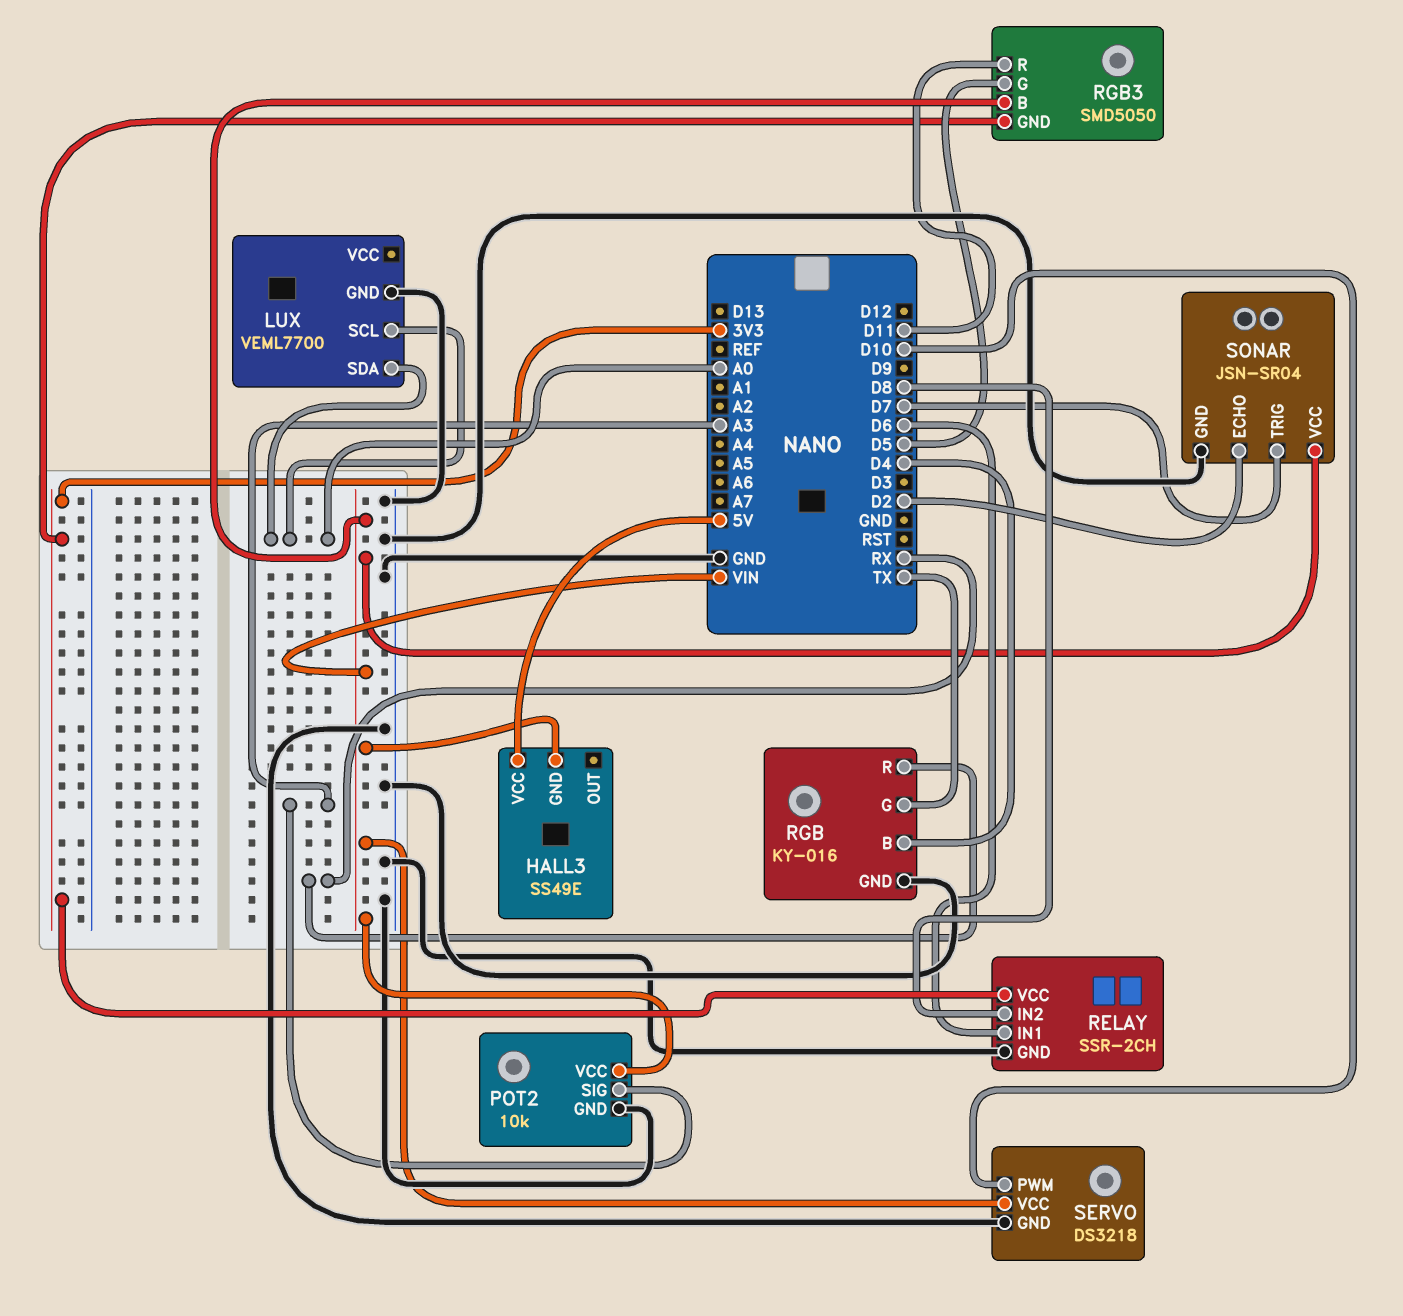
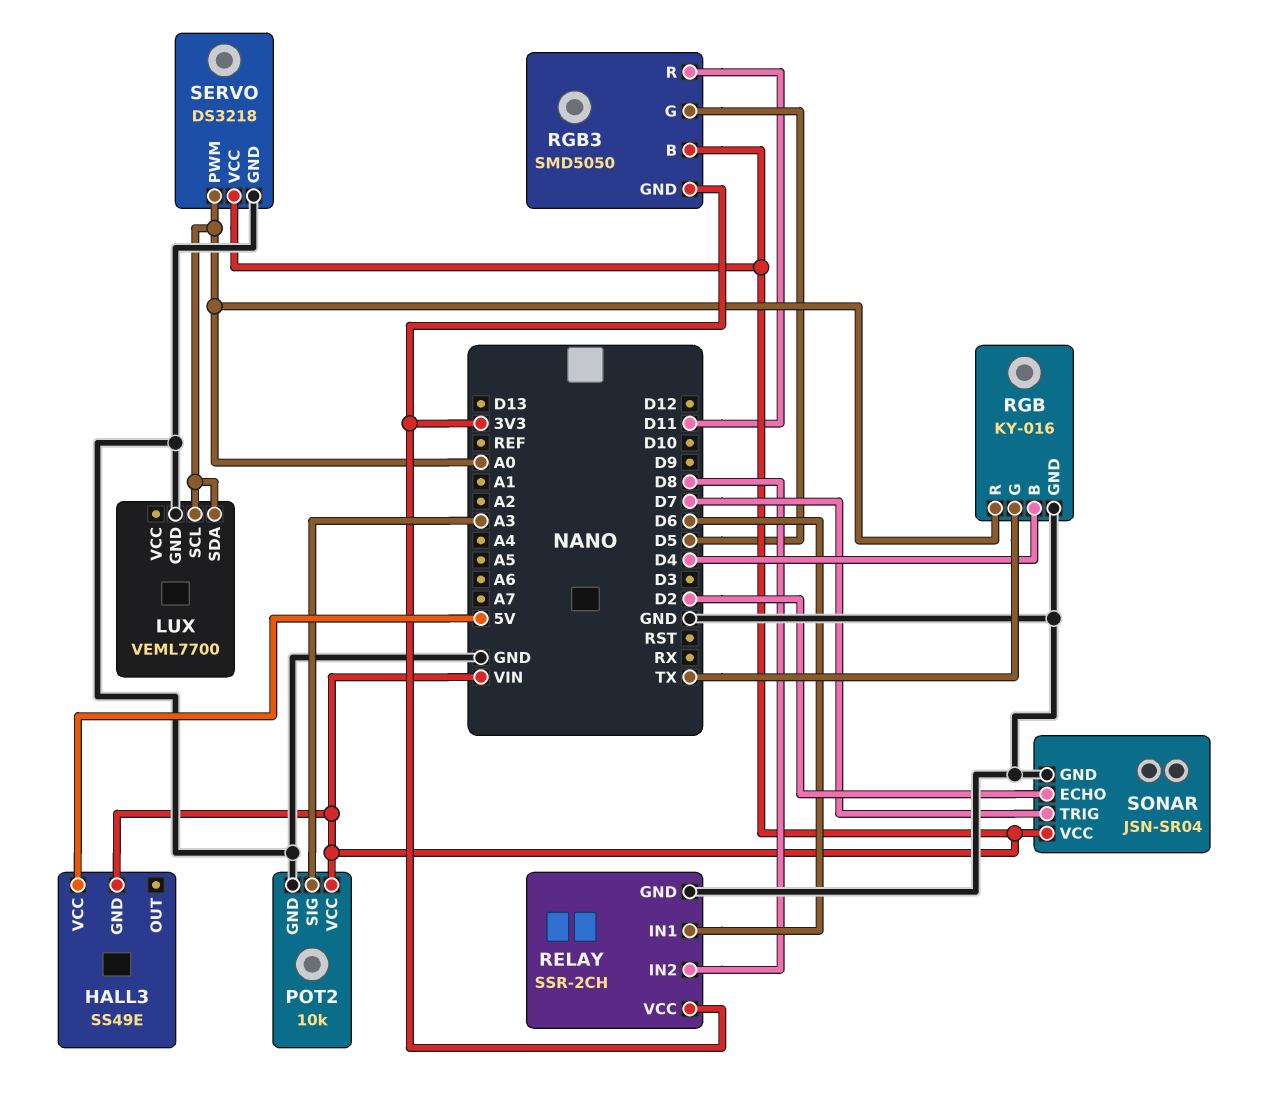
RGB pin R: RX -> A0
SERVO pin PWM: D10 -> A0

